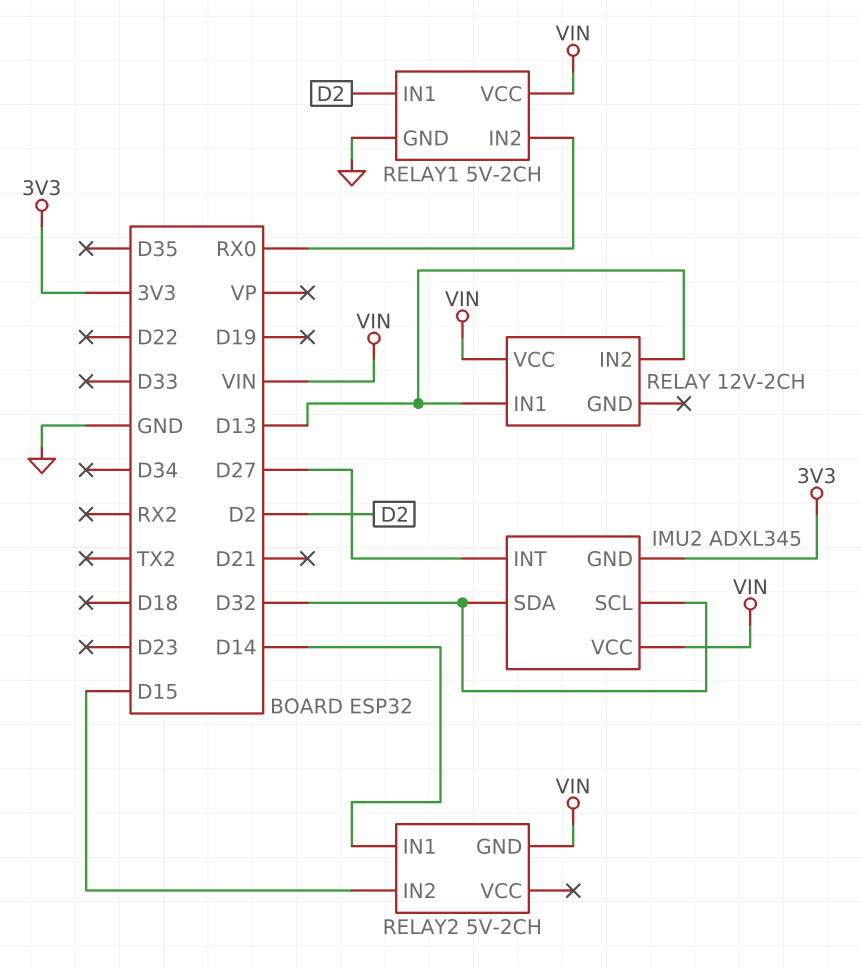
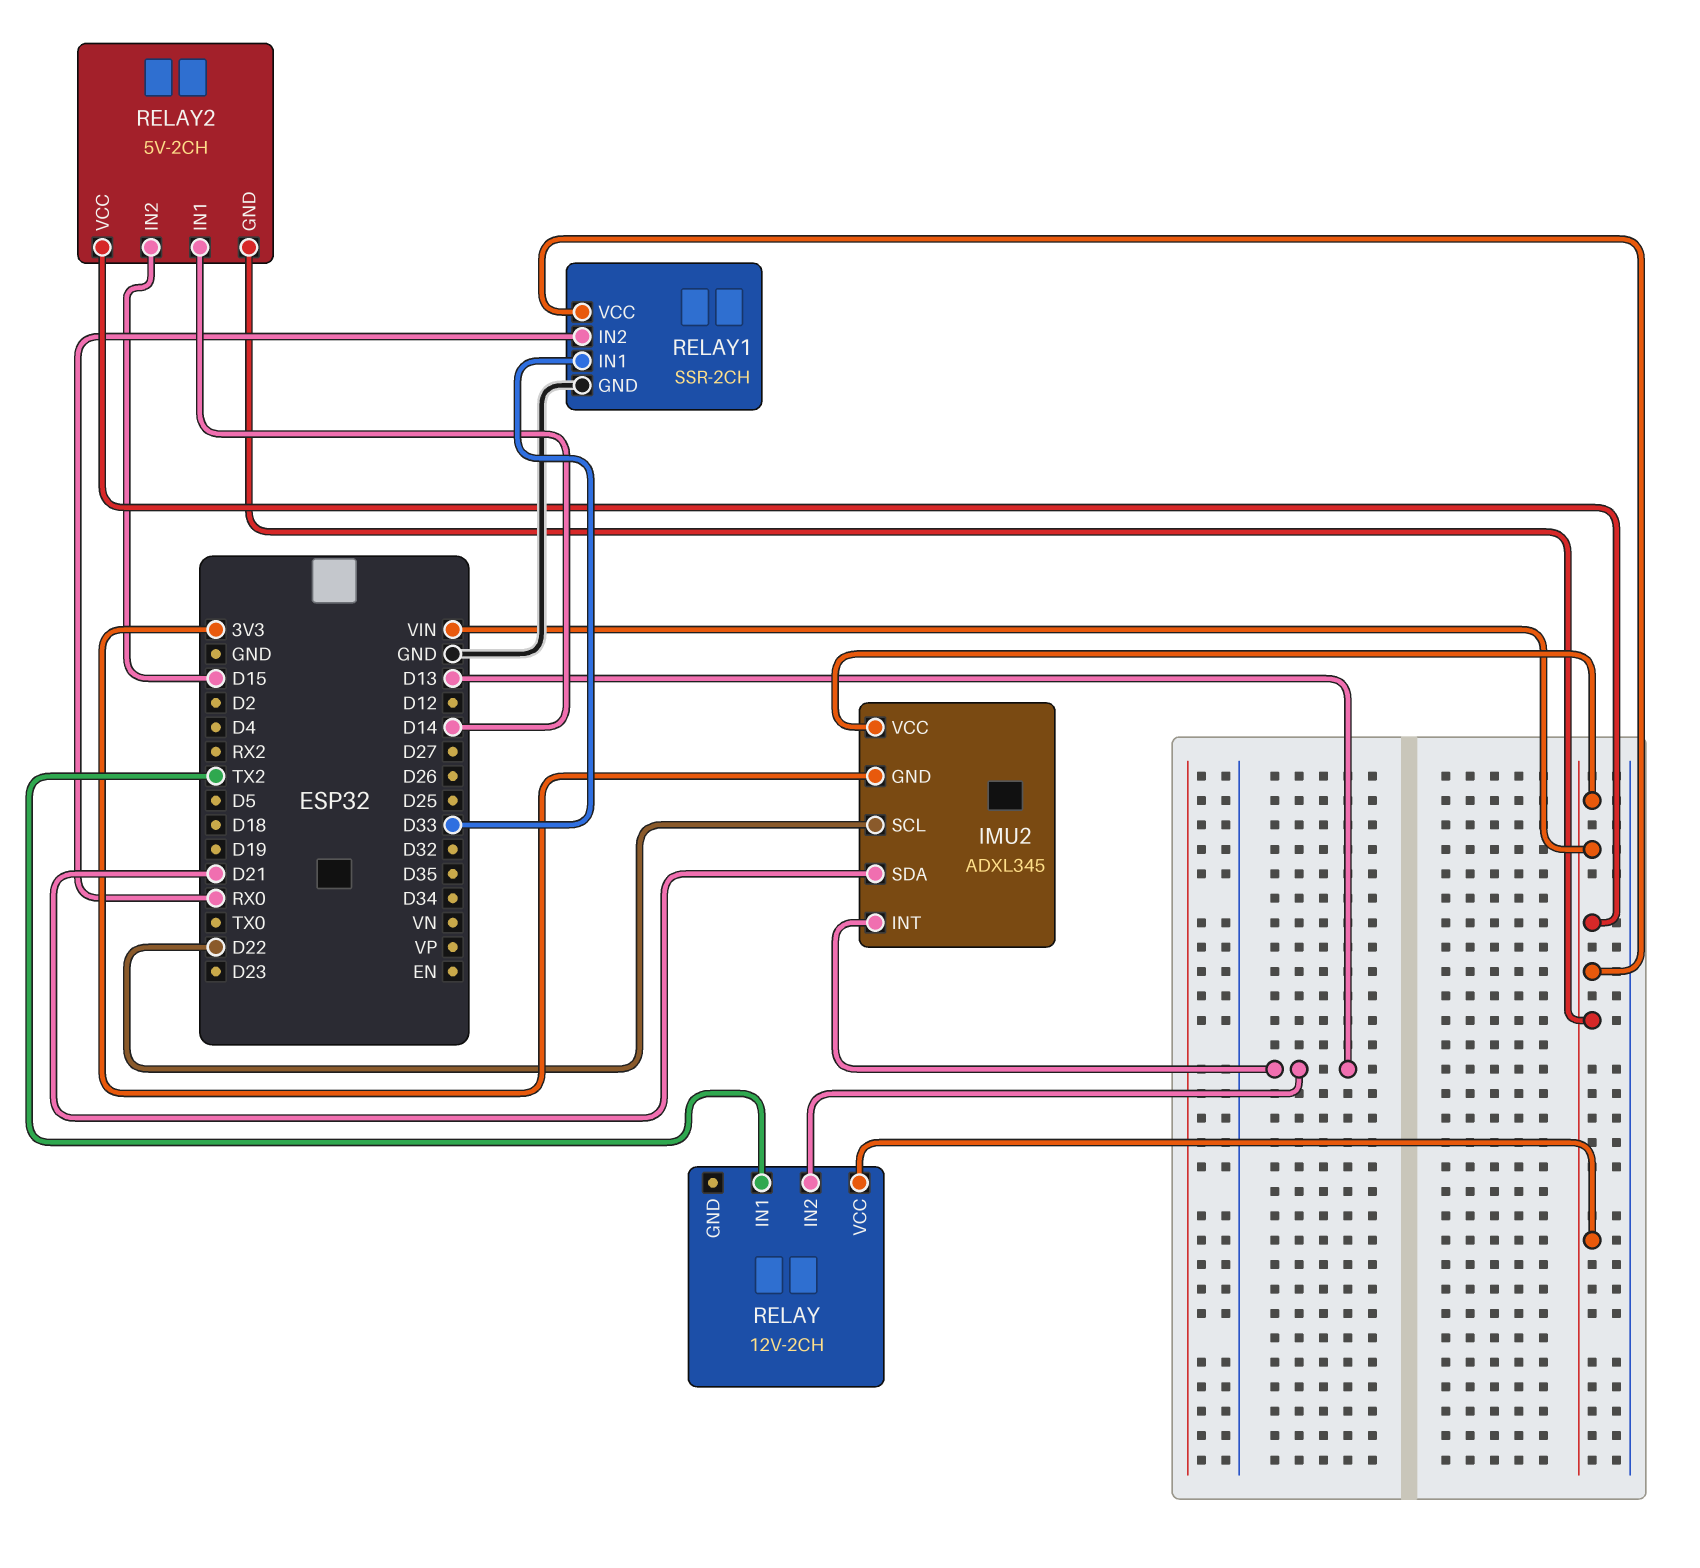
IMU2 pin INT: D27 -> D13
IMU2 pin SCL: D32 -> D22
IMU2 pin SDA: D32 -> D21
RELAY pin IN1: D13 -> TX2
RELAY1: 5V-2CH -> SSR-2CH
RELAY1 pin IN1: D2 -> D33
RELAY2 pin VCC: none -> VIN

